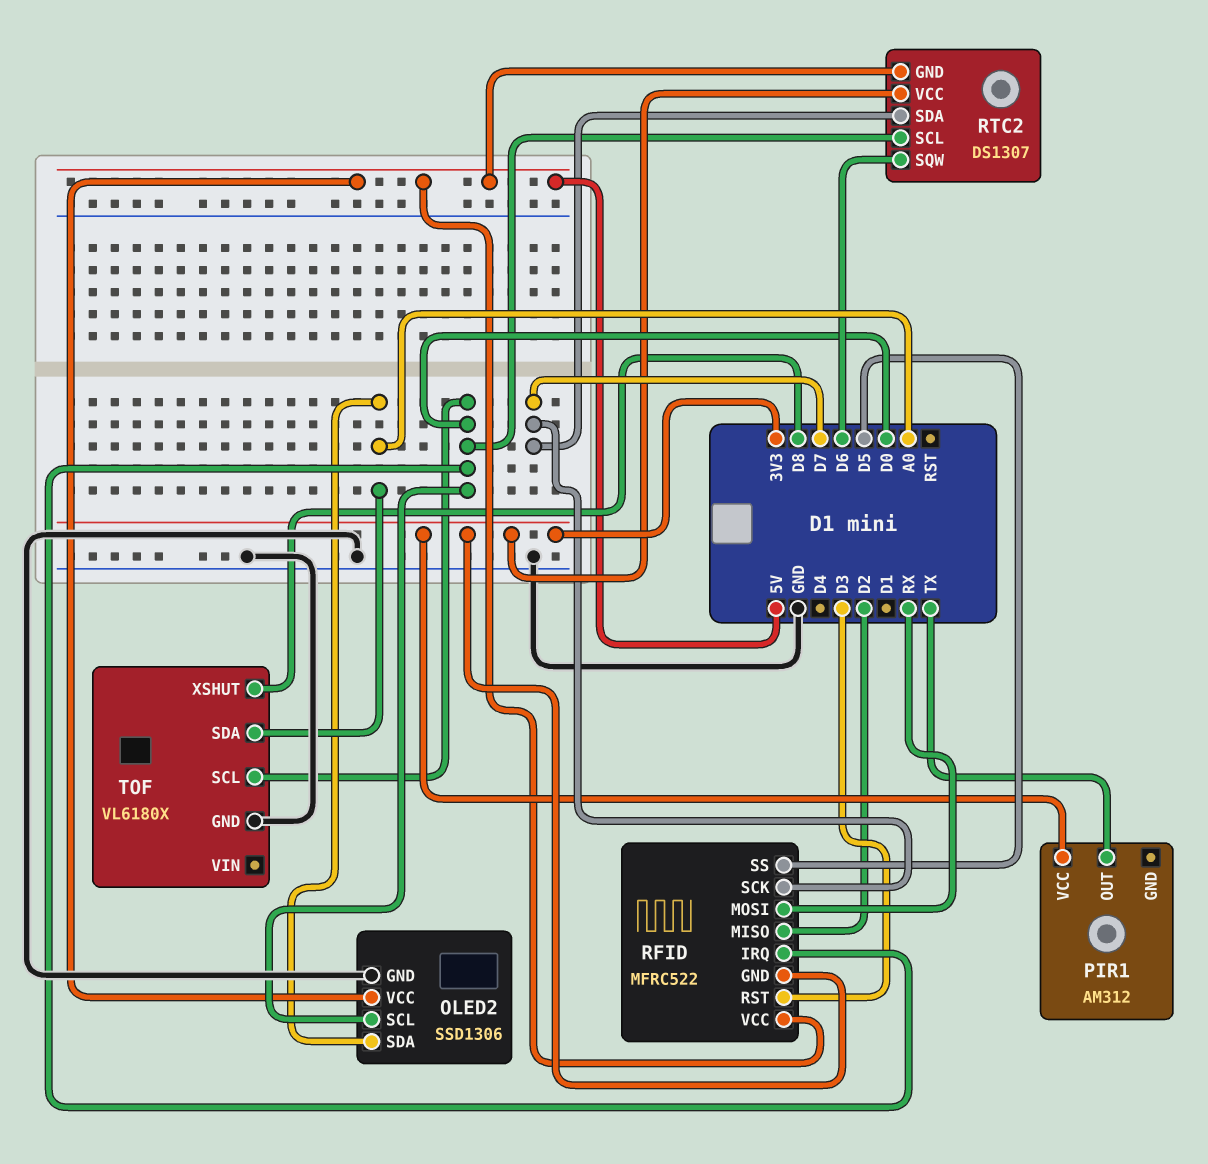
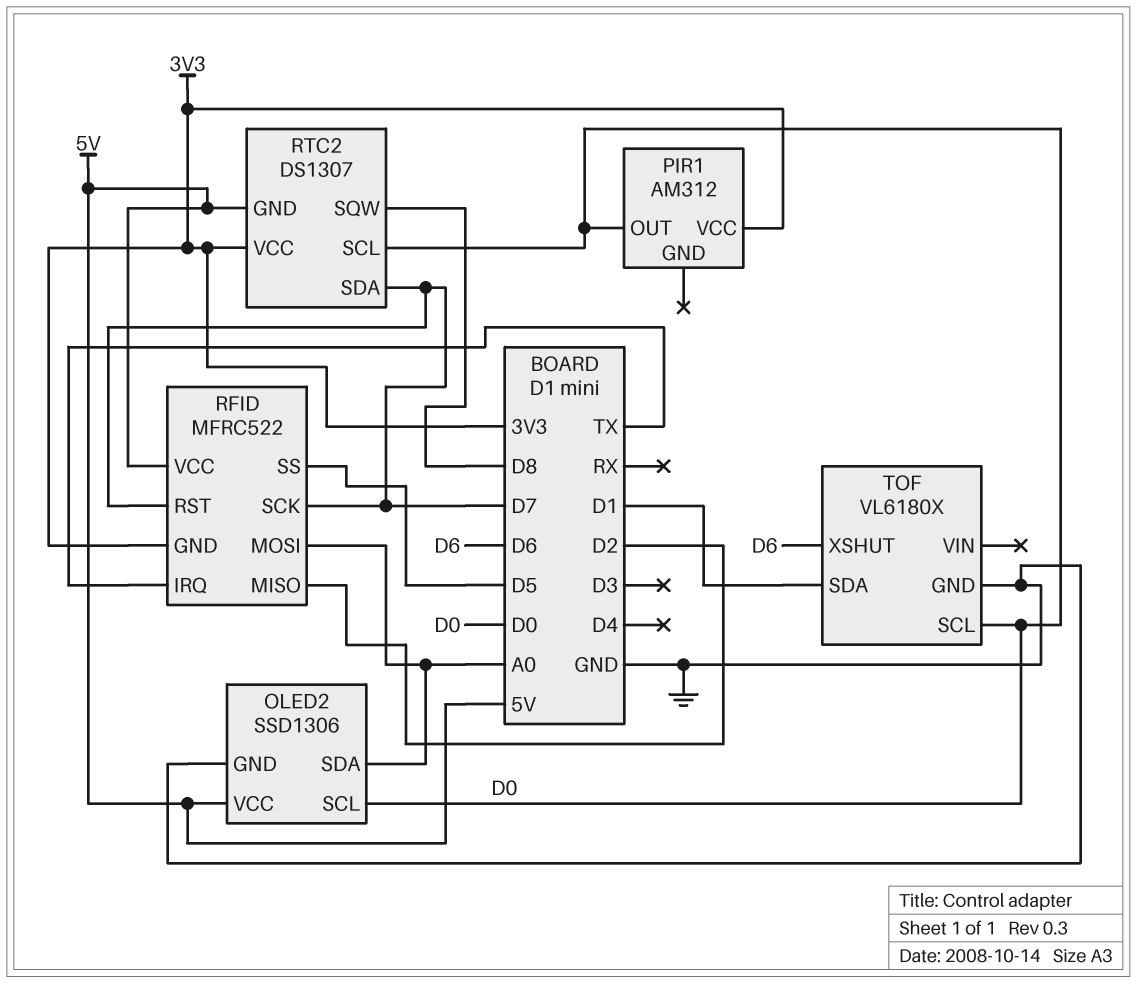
PIR1 pin OUT: TX -> D0
RFID pin IRQ: D0 -> TX
RFID pin MOSI: RX -> A0
RFID pin RST: D3 -> D7
RTC2 pin SQW: D6 -> D8
TOF pin SDA: A0 -> D1
TOF pin XSHUT: D8 -> D6

